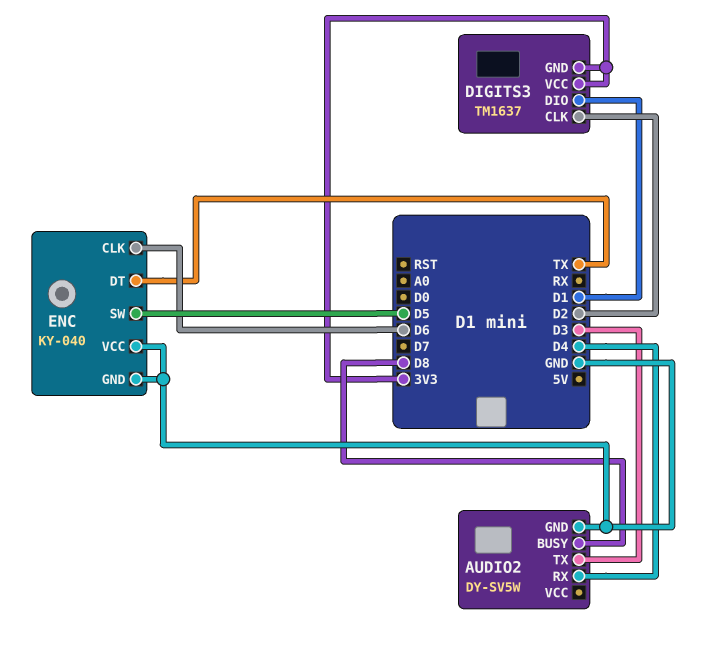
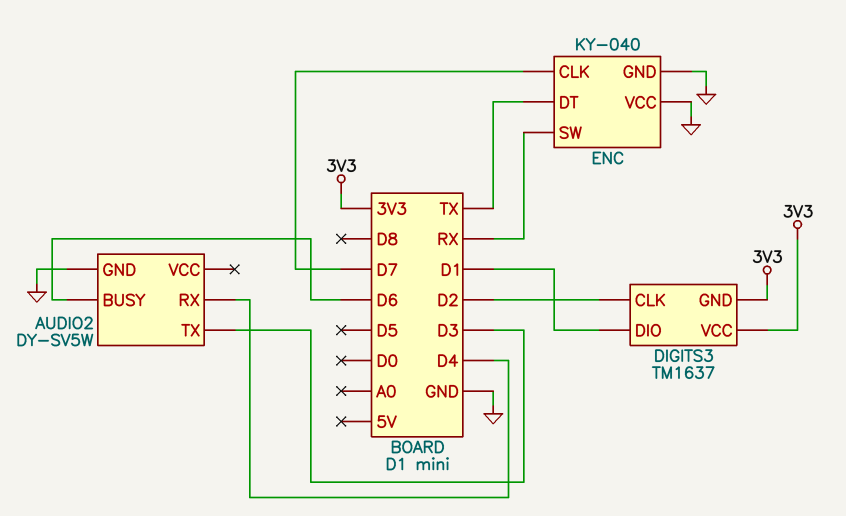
AUDIO2 pin BUSY: D8 -> D6
ENC pin CLK: D6 -> D7
ENC pin SW: D5 -> RX

